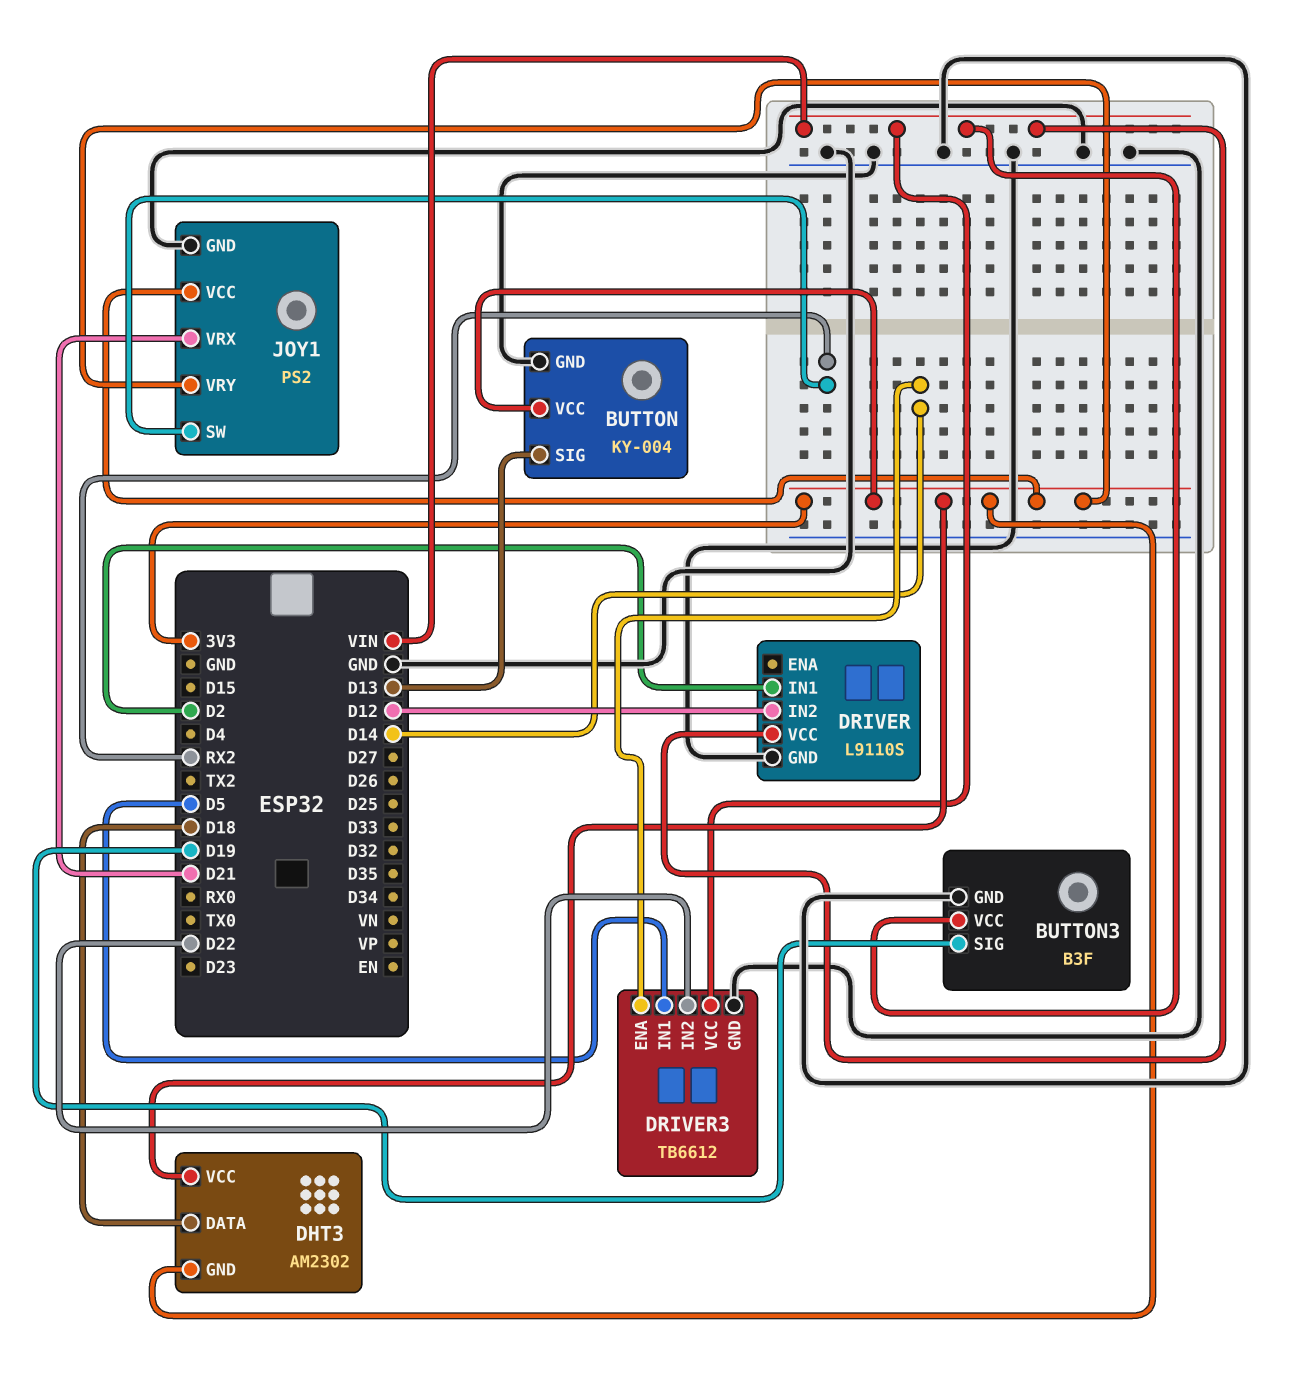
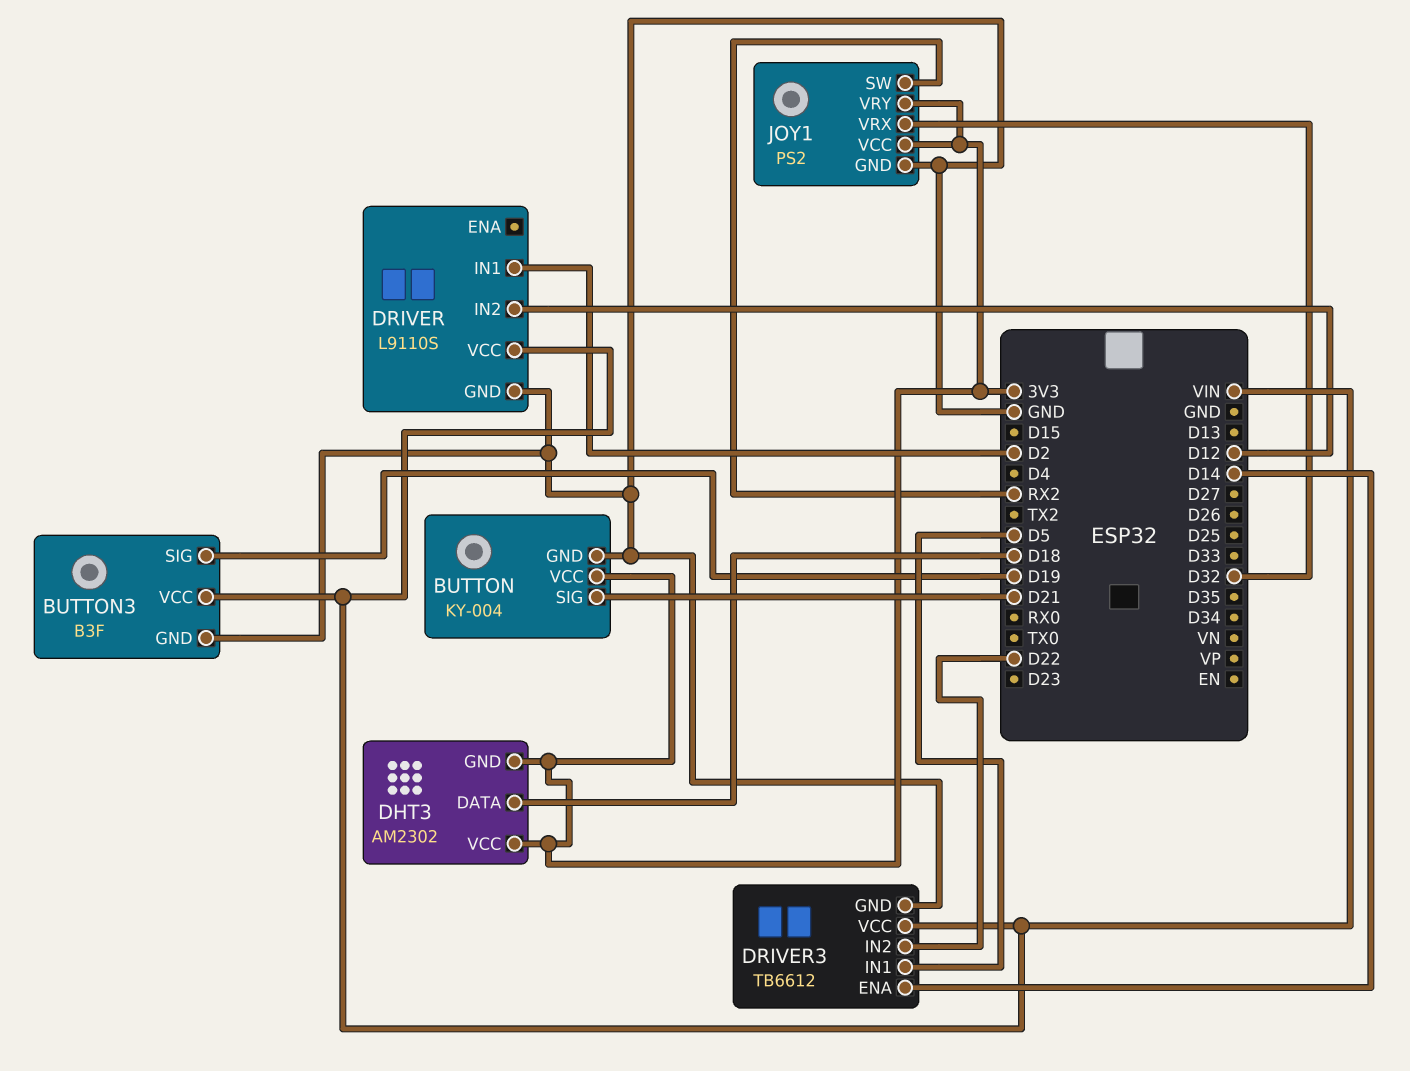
BUTTON pin SIG: D13 -> D21
JOY1 pin VRX: D21 -> D32

